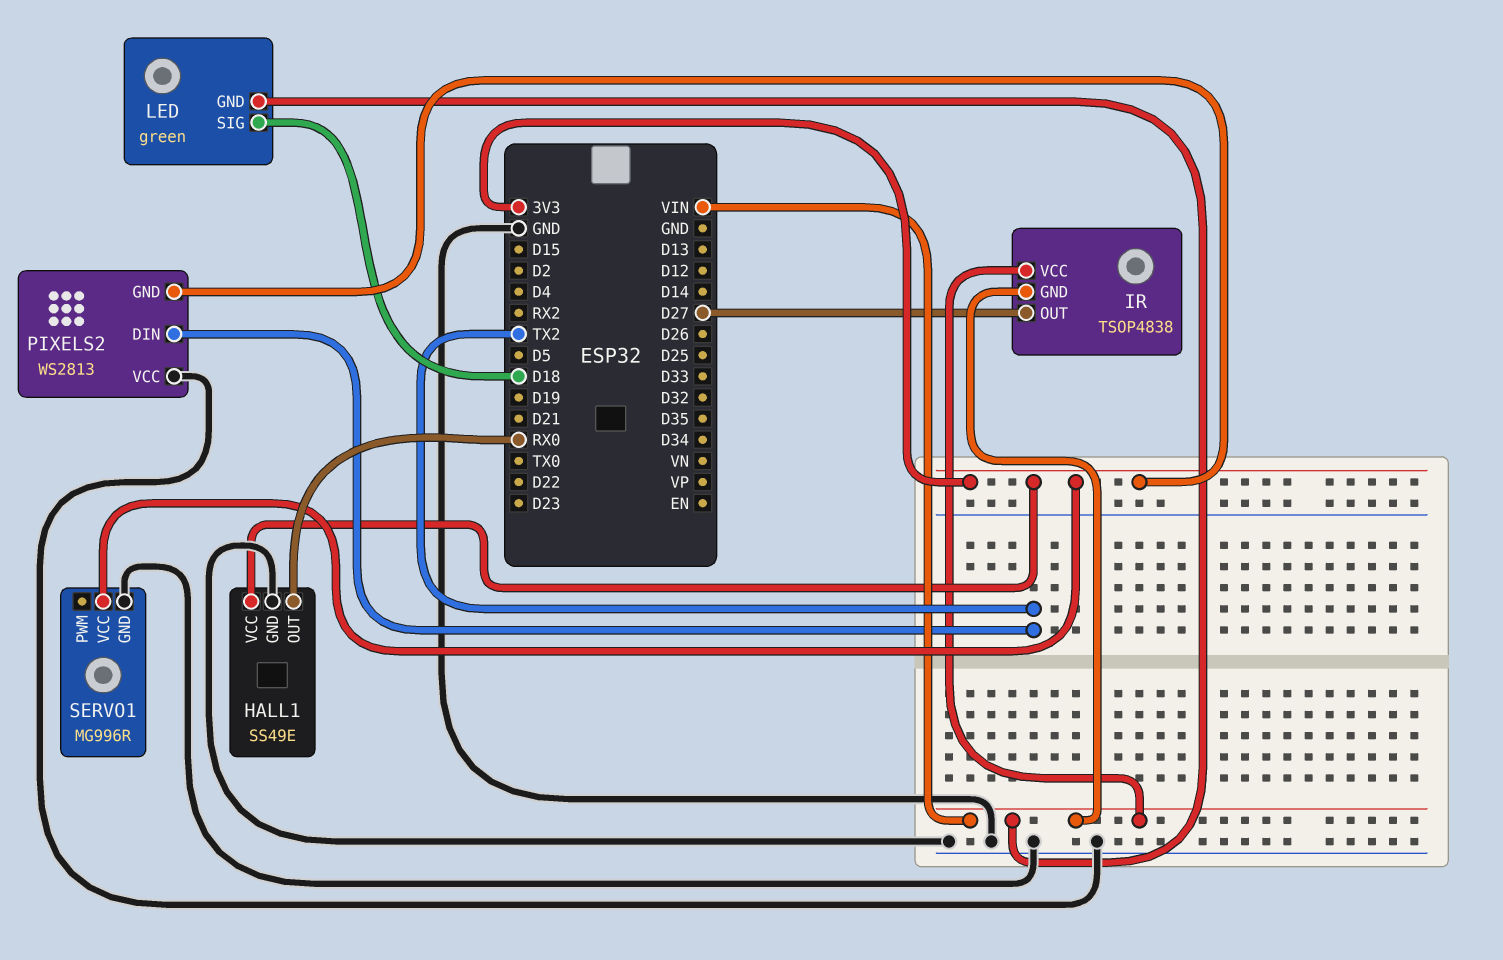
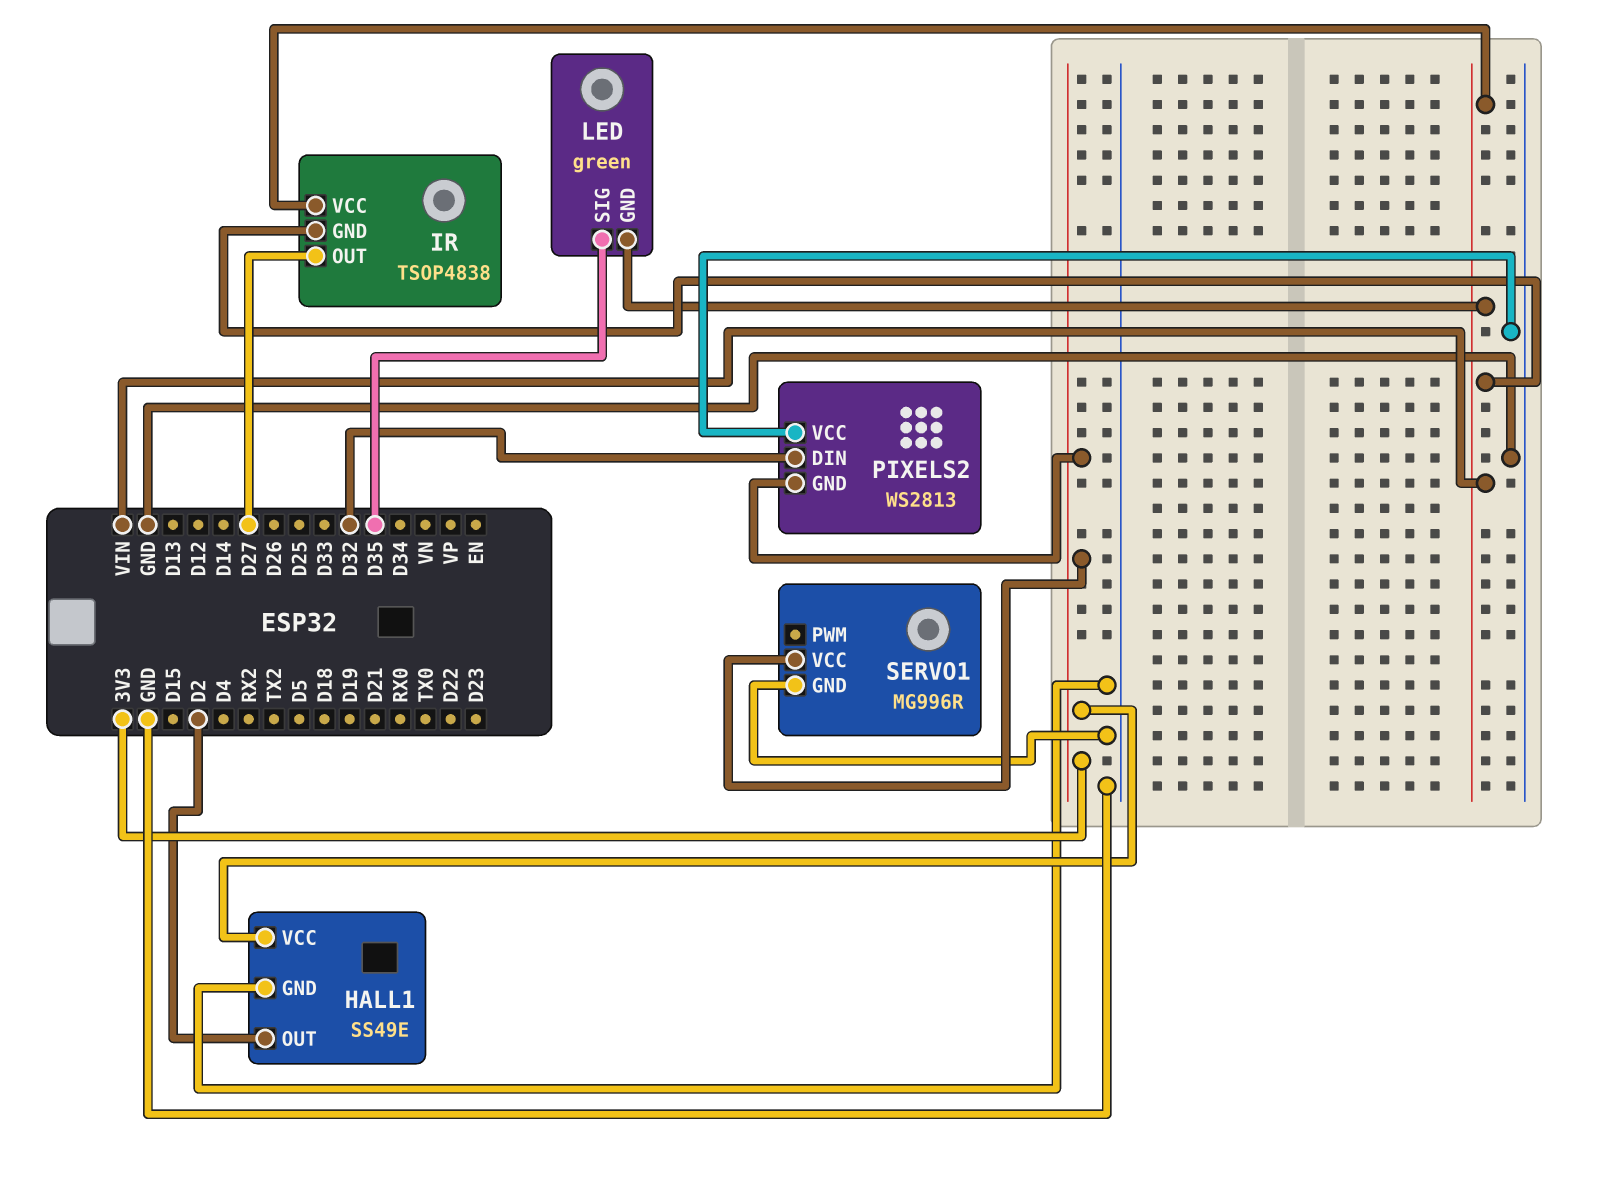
HALL1 pin OUT: RX0 -> D2
LED pin SIG: D18 -> D35
PIXELS2 pin DIN: TX2 -> D32

